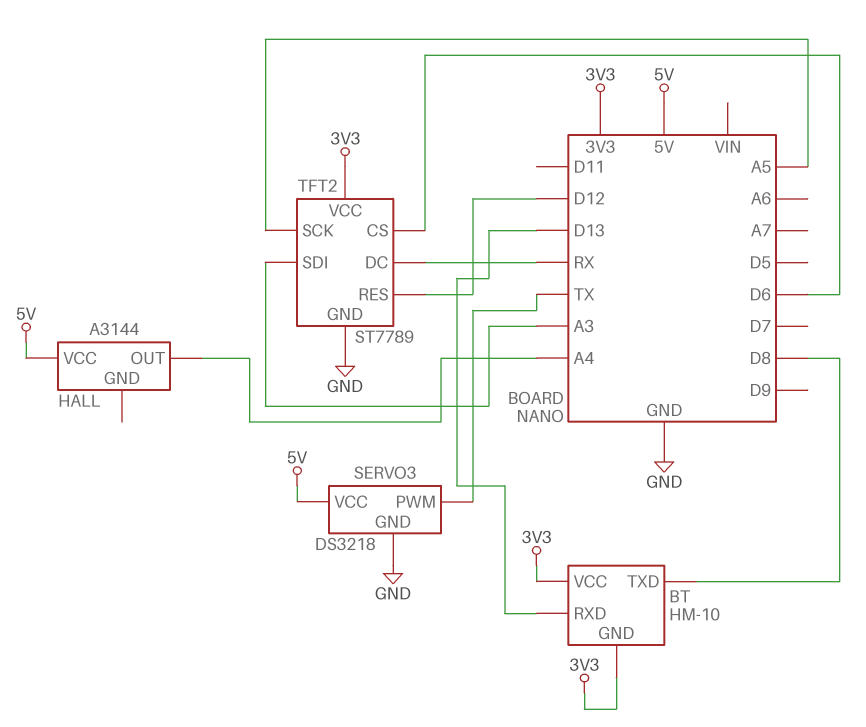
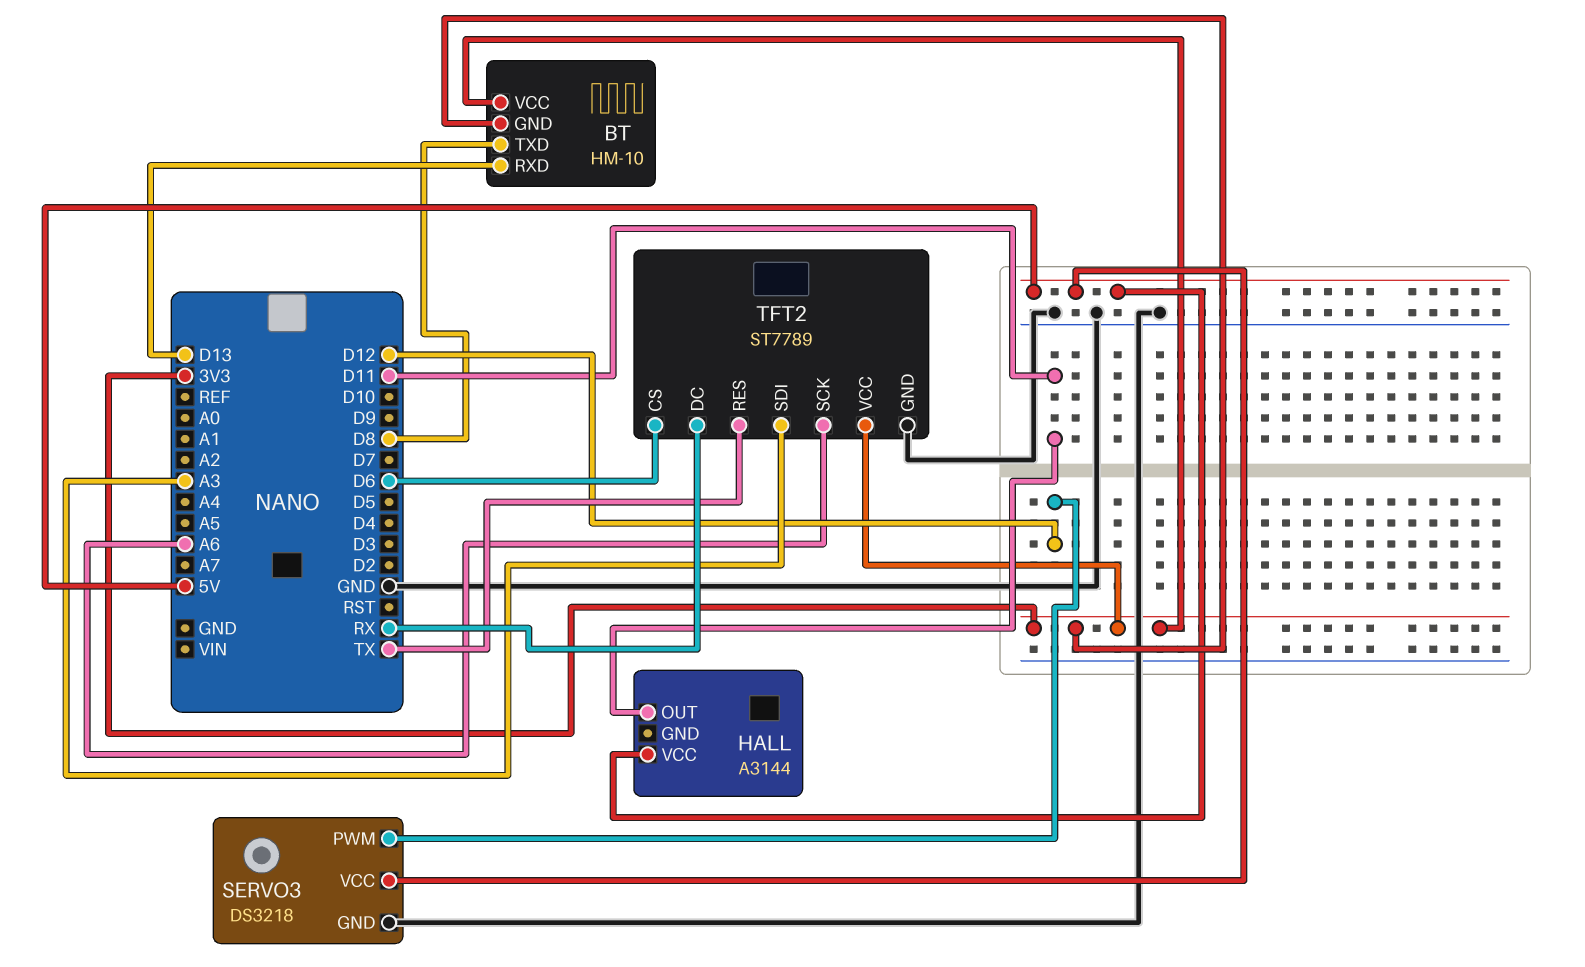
HALL pin OUT: A4 -> D11
SERVO3 pin PWM: TX -> D12
TFT2 pin RES: D12 -> TX
TFT2 pin SCK: A5 -> A6

